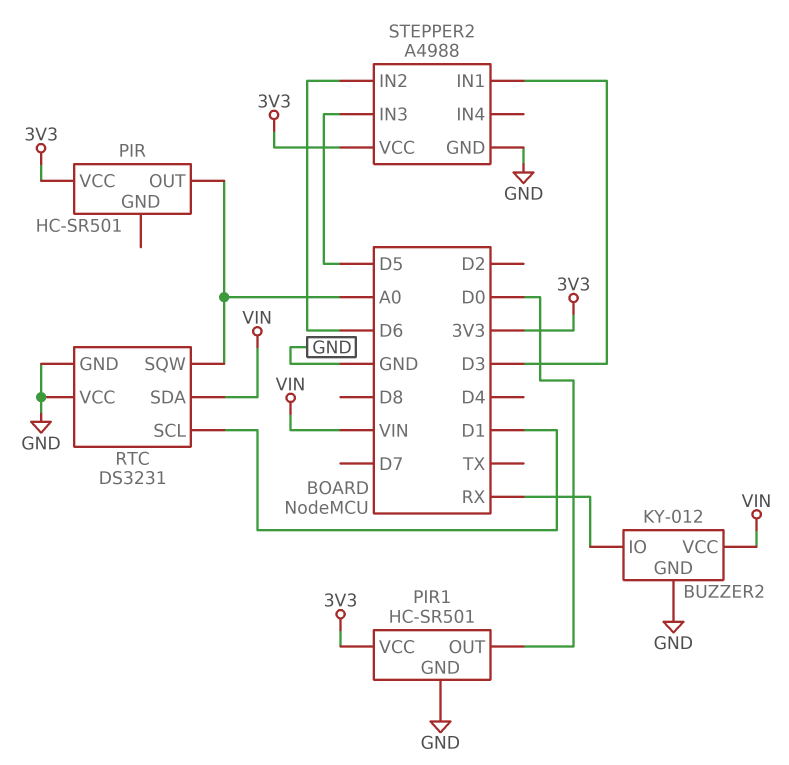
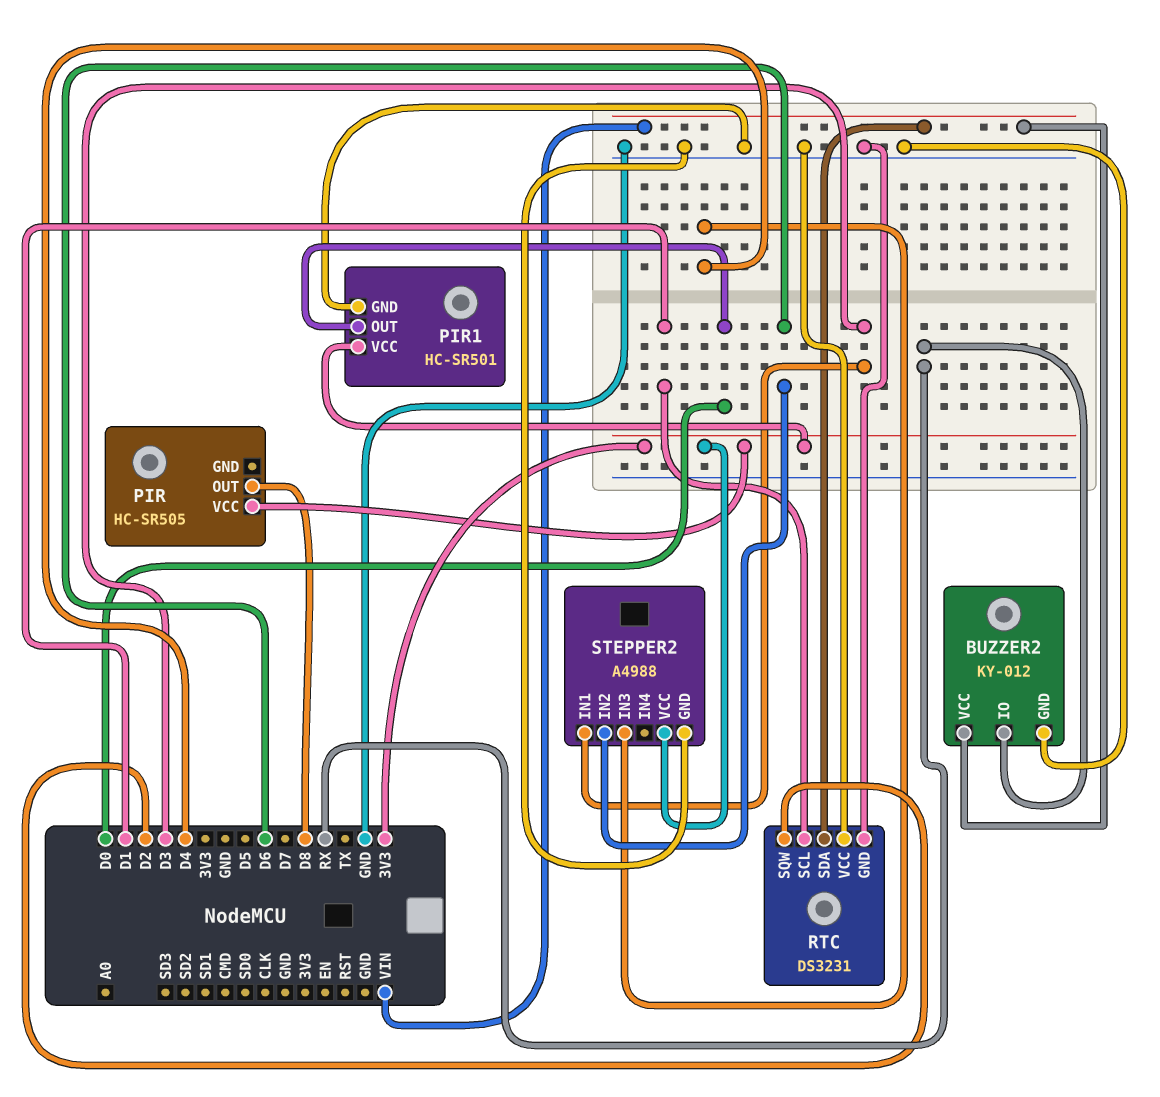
PIR: HC-SR501 -> HC-SR505
PIR pin OUT: A0 -> D8
RTC pin SQW: A0 -> D2
STEPPER2 pin IN3: D5 -> D4

